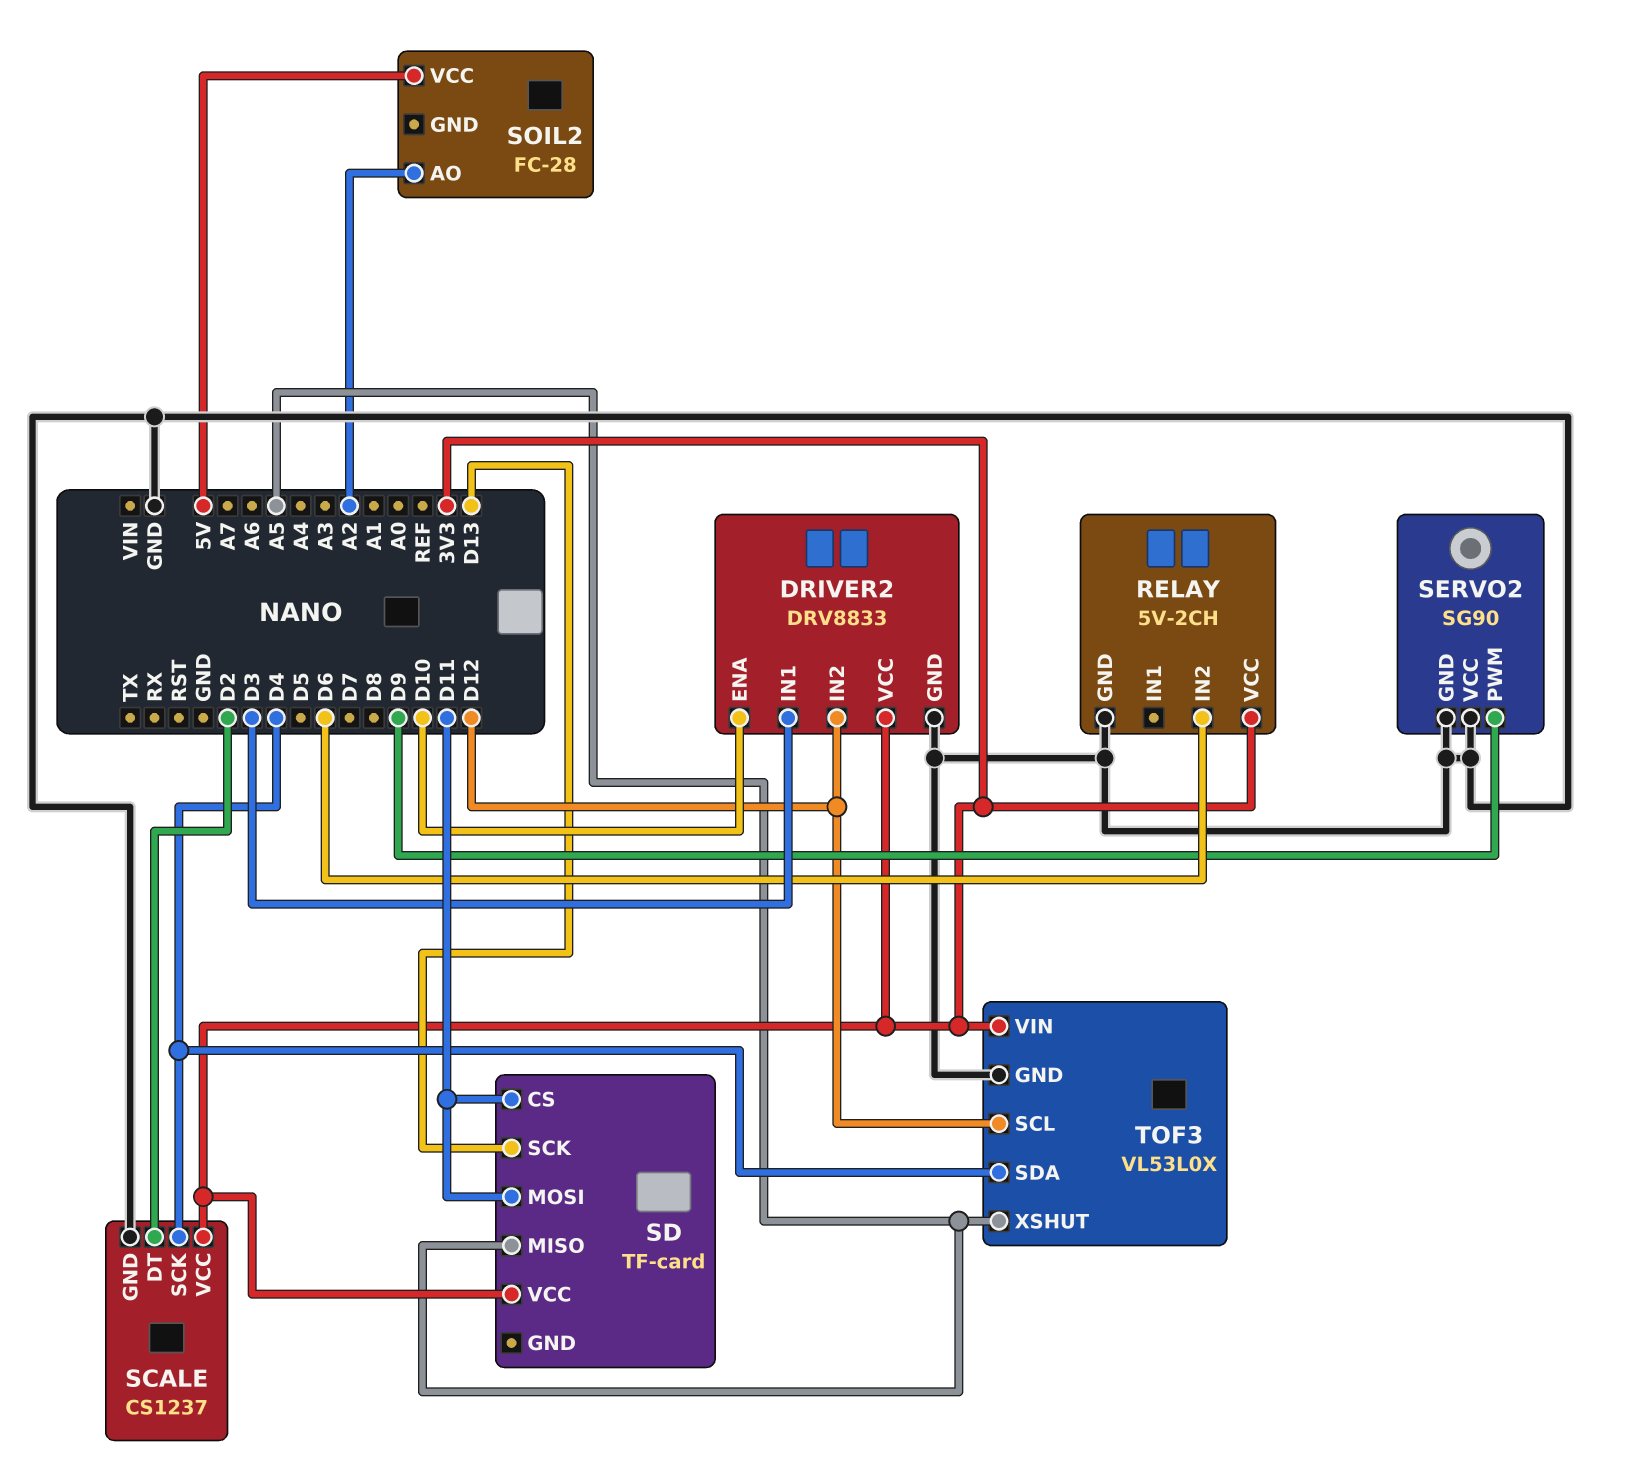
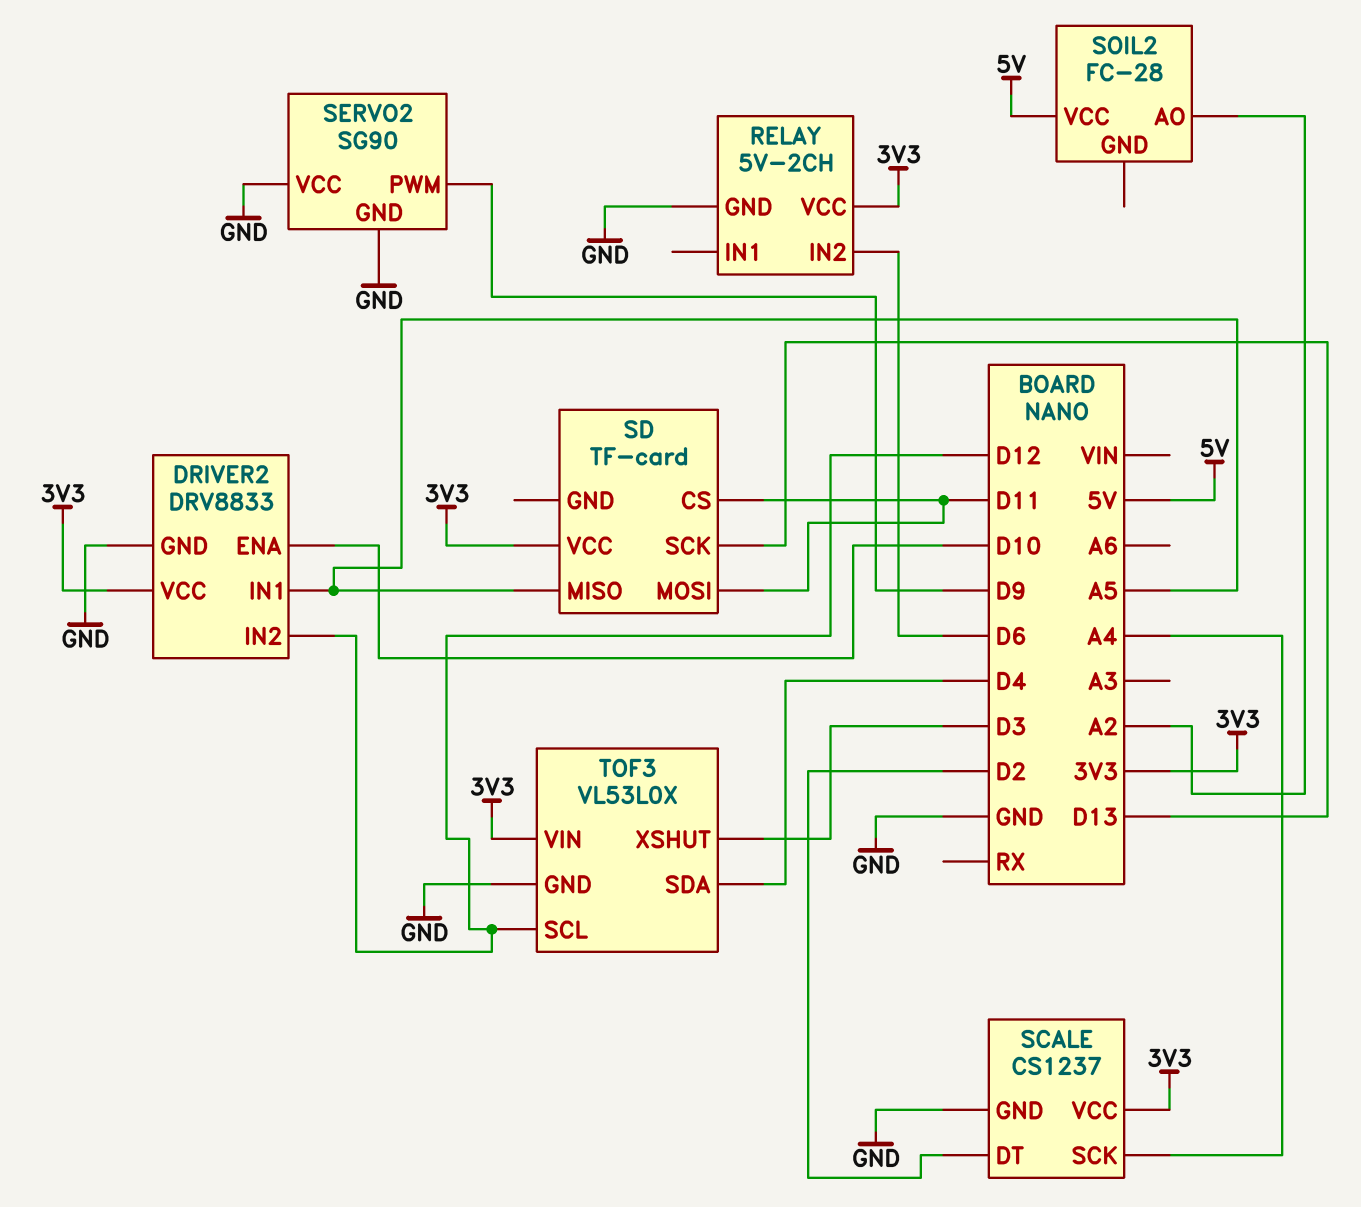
DRIVER2 pin IN1: D3 -> A5
SCALE pin SCK: D4 -> A4
TOF3 pin XSHUT: A5 -> D3

